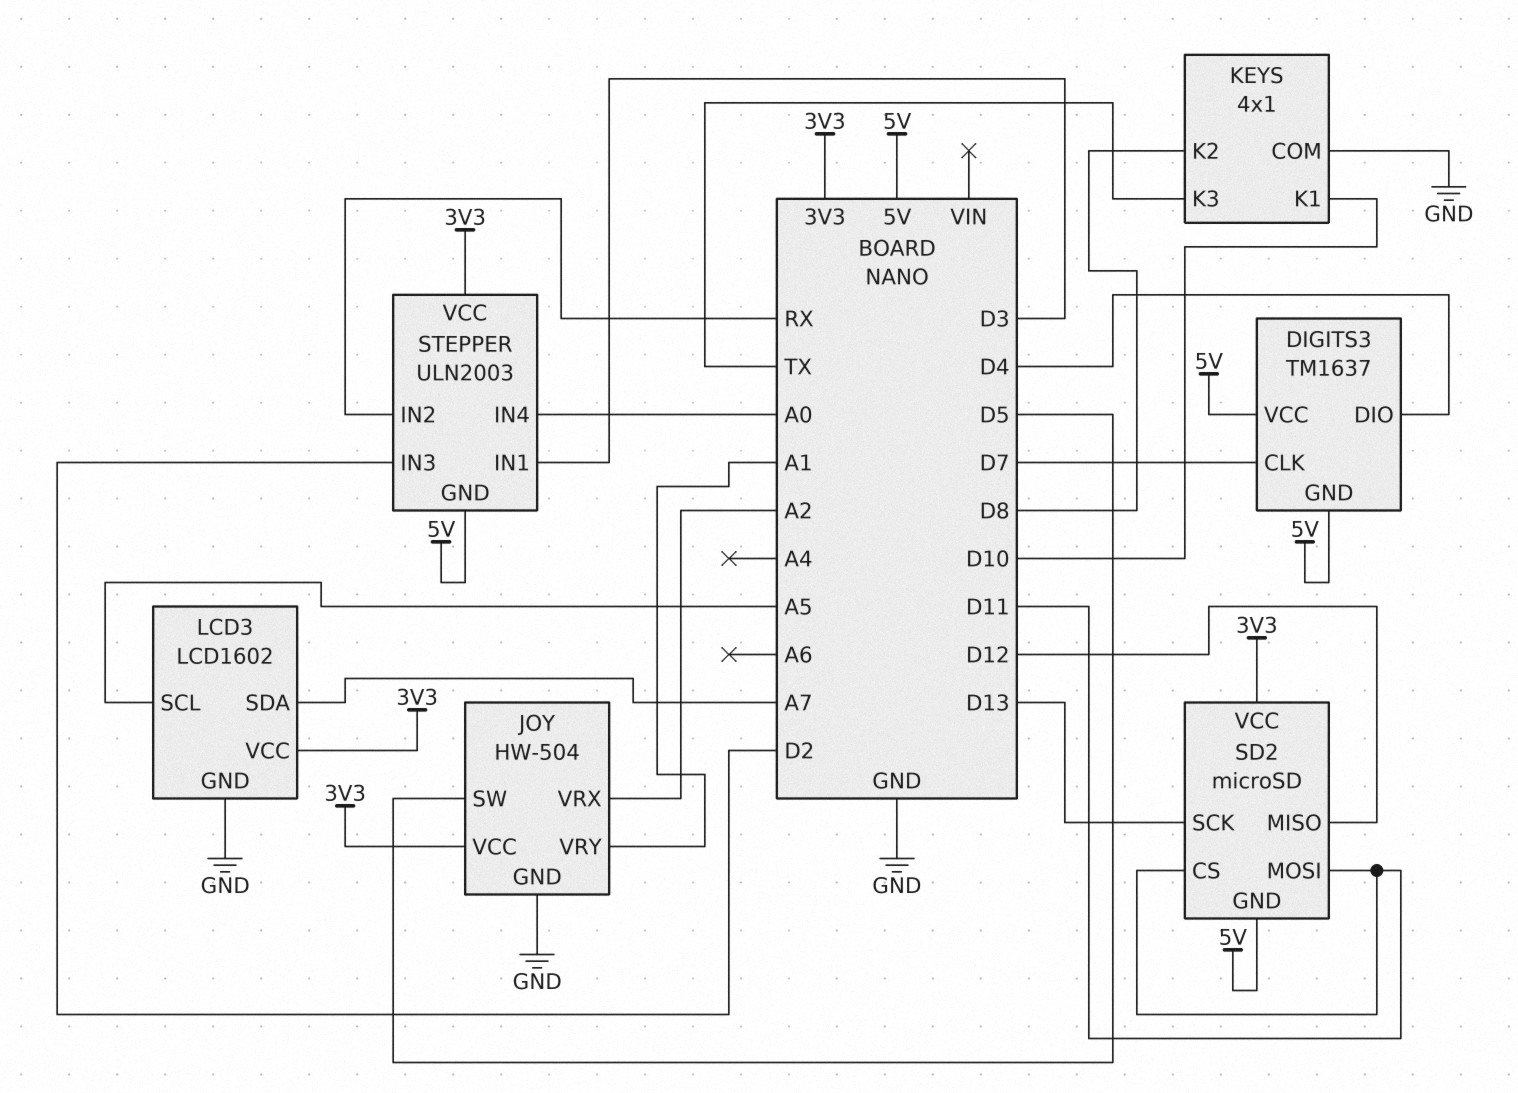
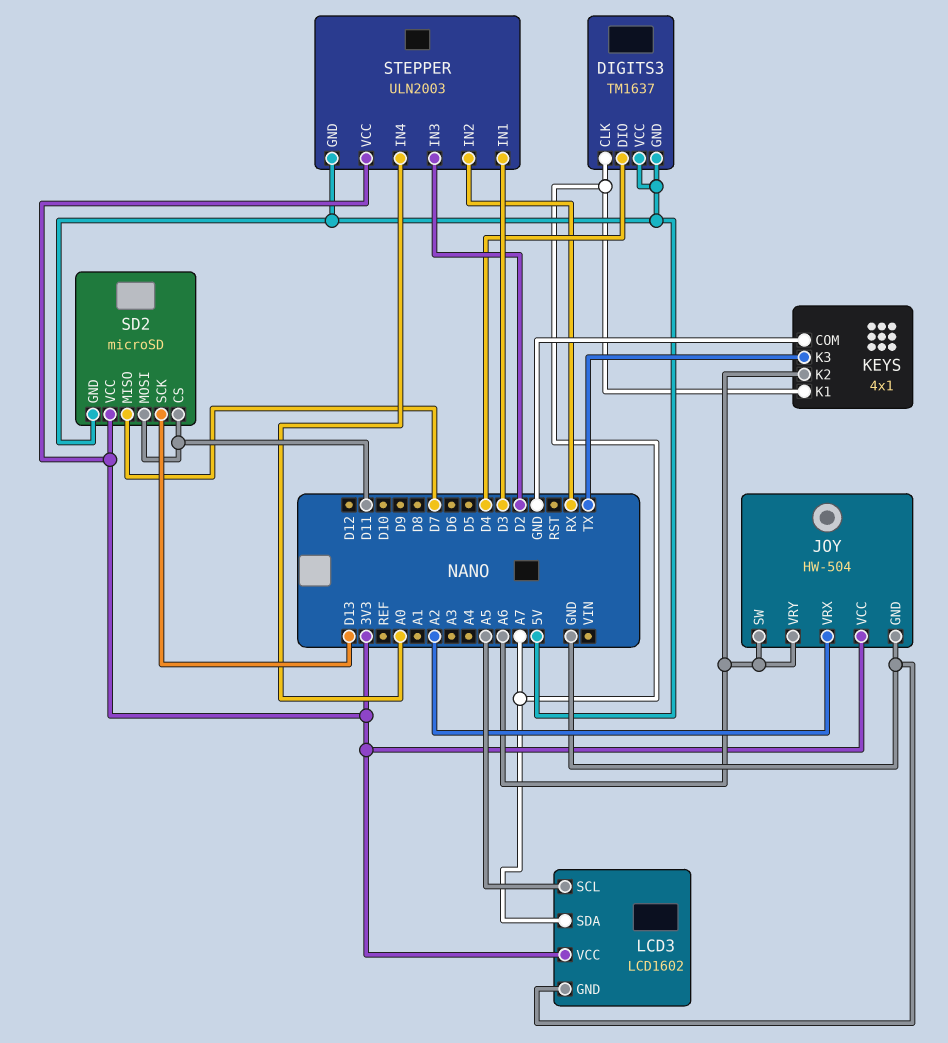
DIGITS3 pin CLK: D7 -> A7
JOY pin SW: D5 -> A6
JOY pin VRY: A1 -> A6
KEYS pin K1: D10 -> A7
KEYS pin K2: D8 -> A6
SD2 pin MISO: D12 -> D7

